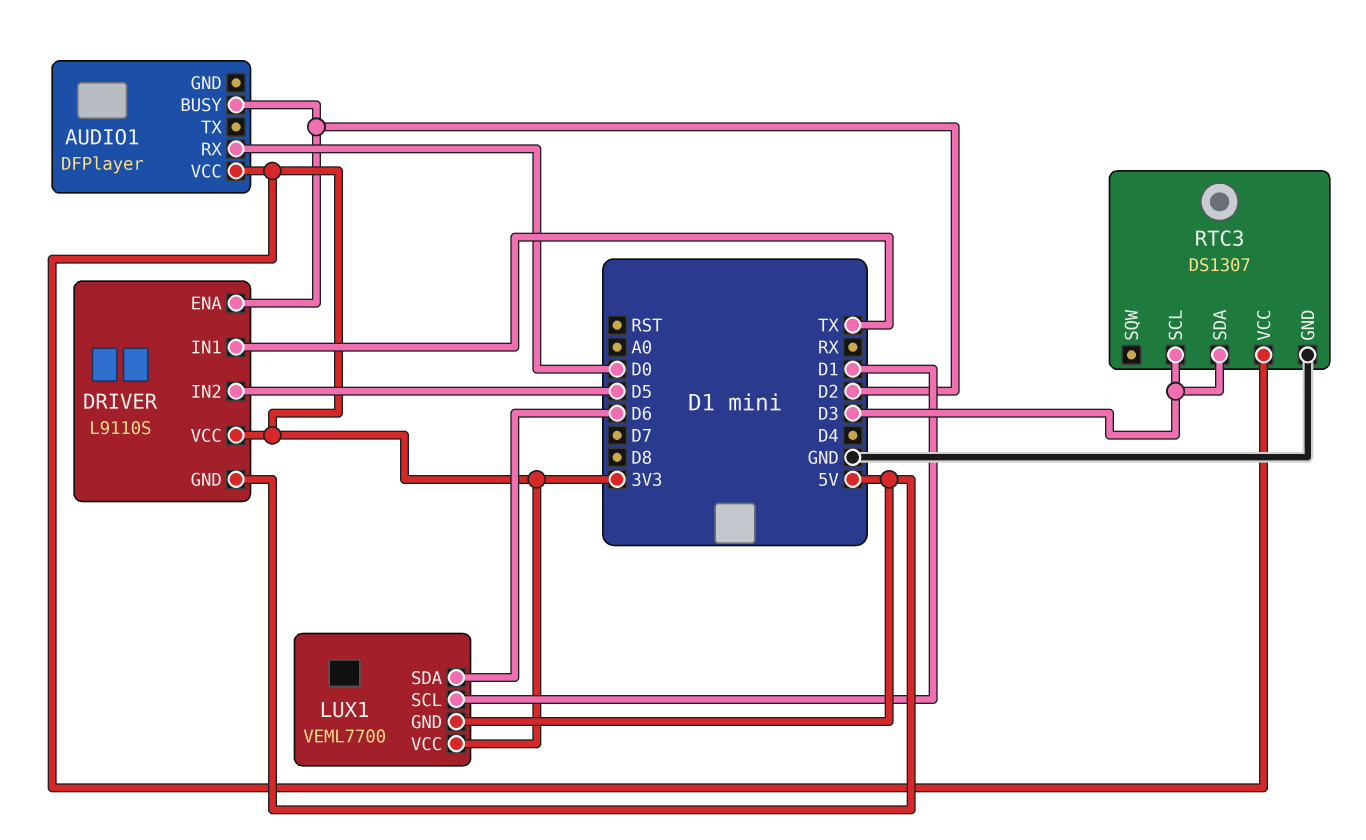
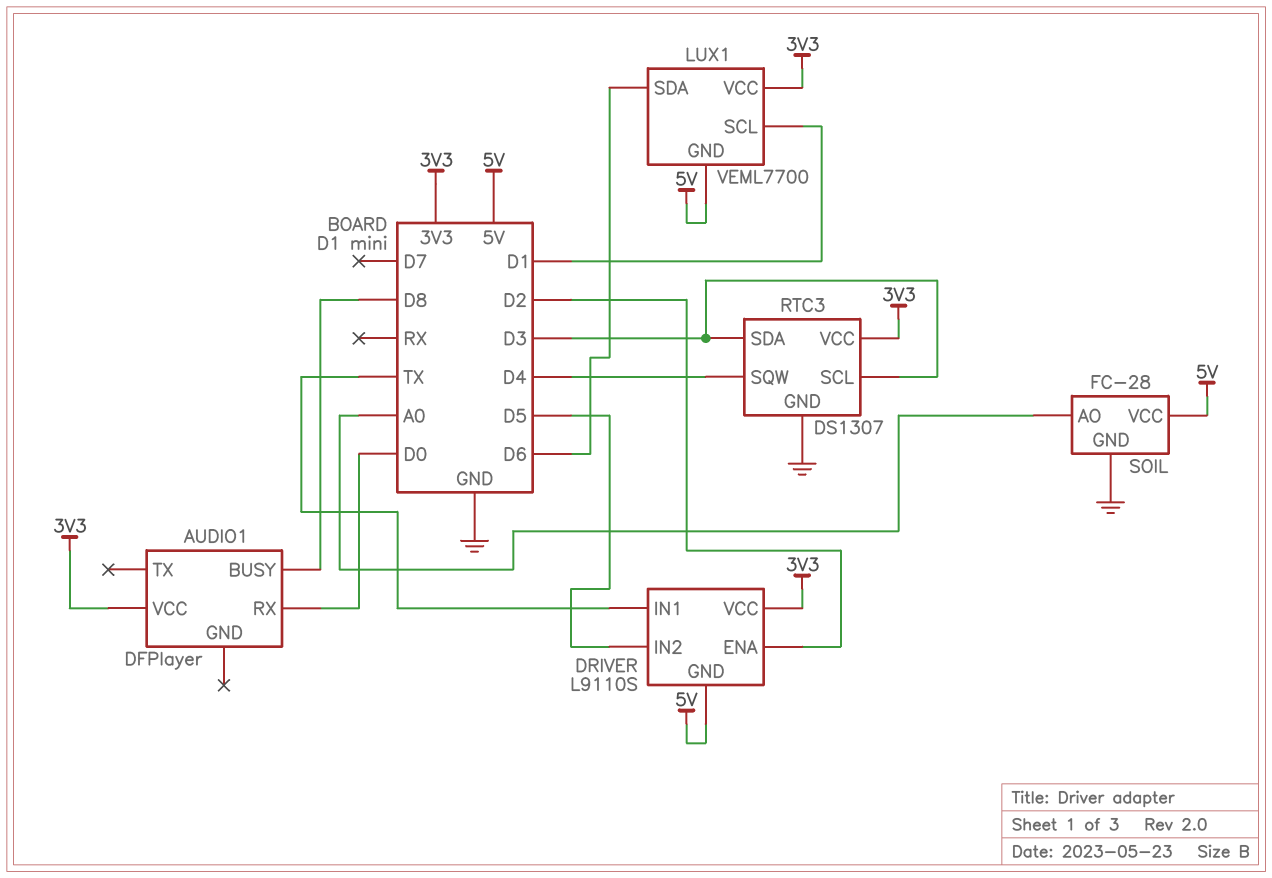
AUDIO1 pin BUSY: D2 -> D8
RTC3 pin SQW: none -> D4
SOIL: none -> FC-28
SOIL pin AO: none -> A0
SOIL pin GND: none -> GND
SOIL pin VCC: none -> 5V

